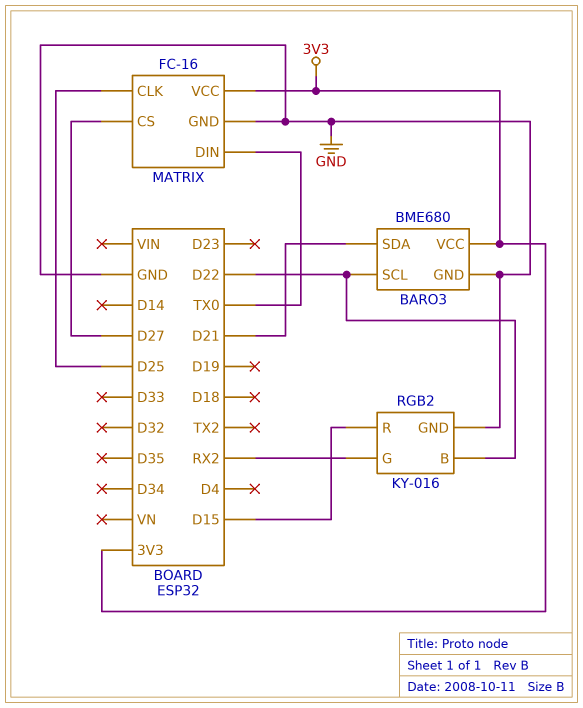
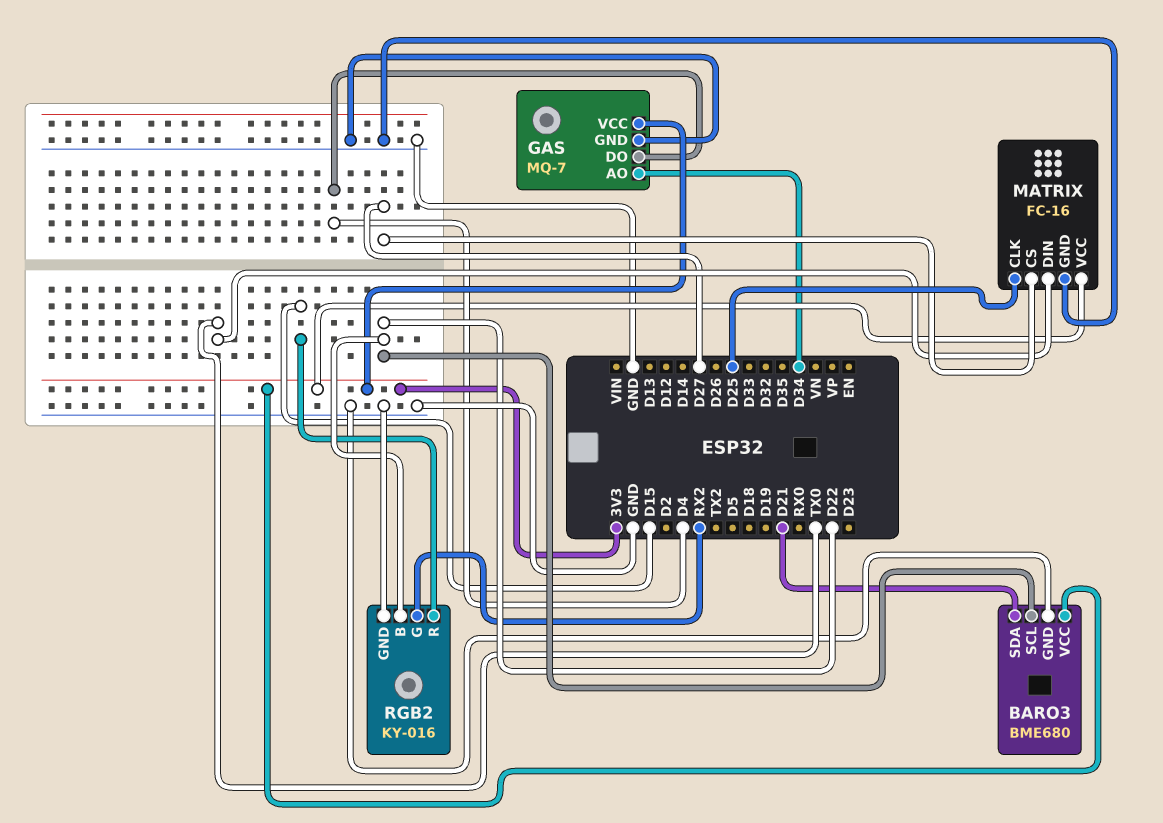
GAS: none -> MQ-7
GAS pin AO: none -> D34
GAS pin DO: none -> D4
GAS pin GND: none -> GND
GAS pin VCC: none -> 3V3

